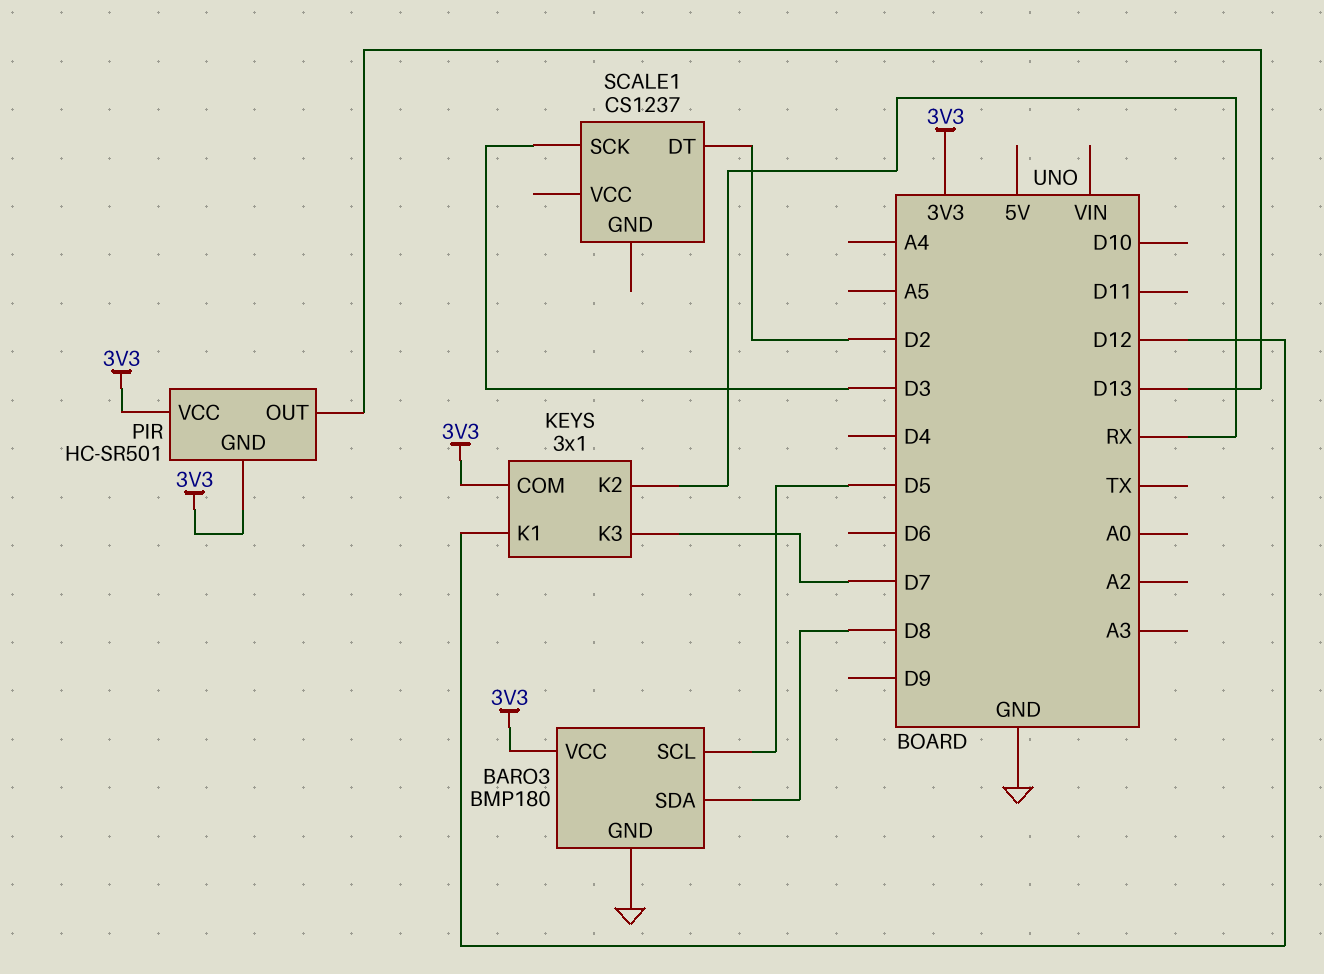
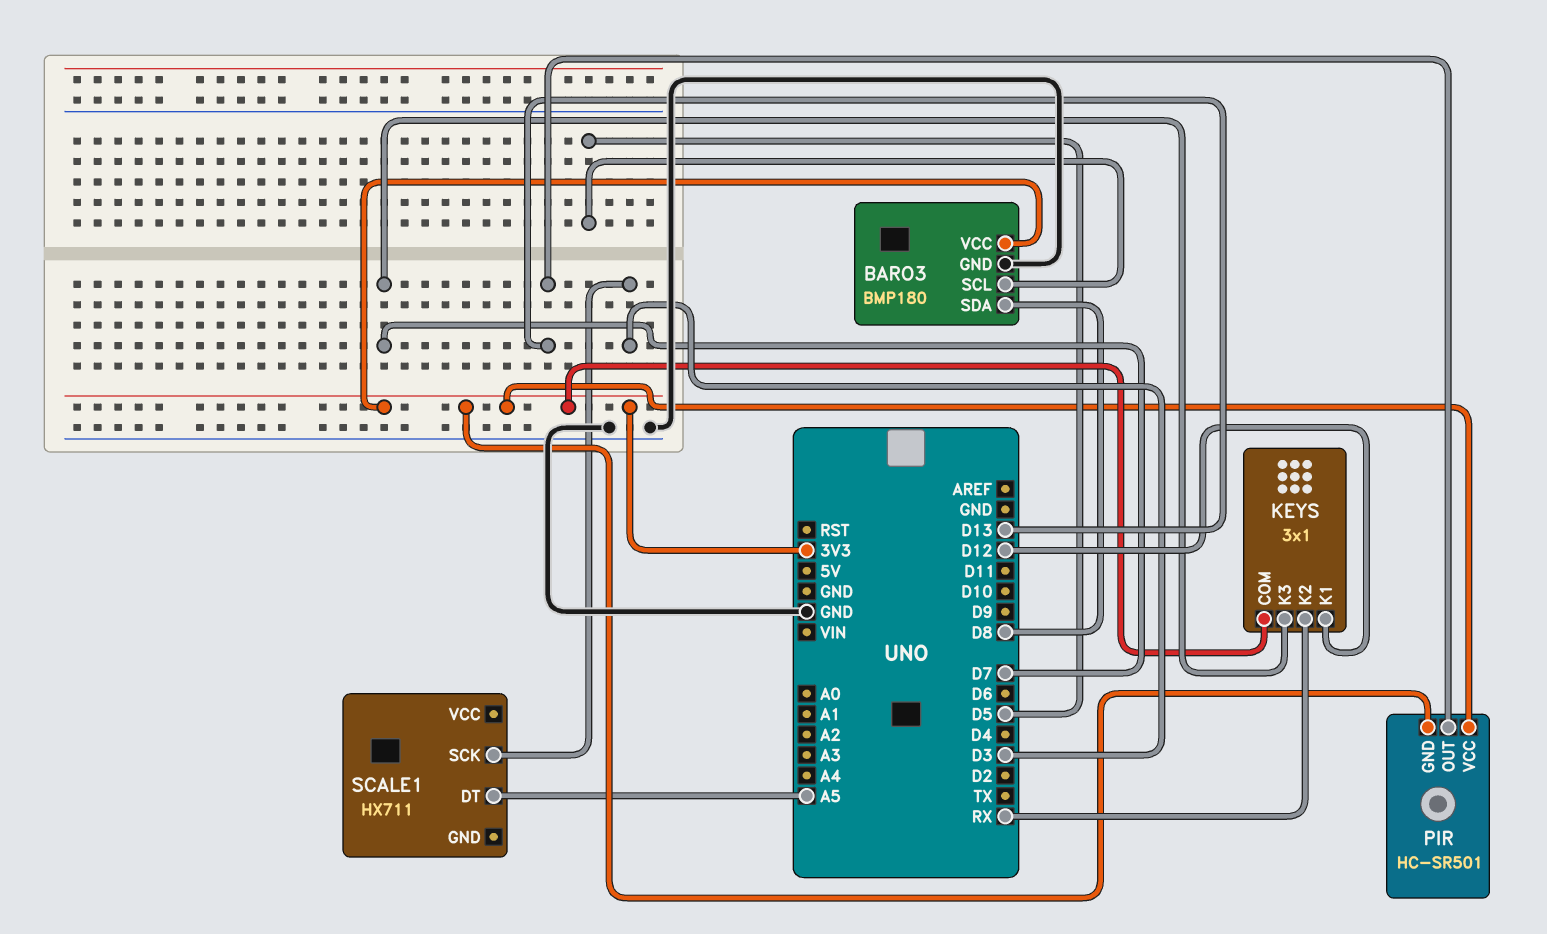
SCALE1: CS1237 -> HX711
SCALE1 pin DT: D2 -> A5

